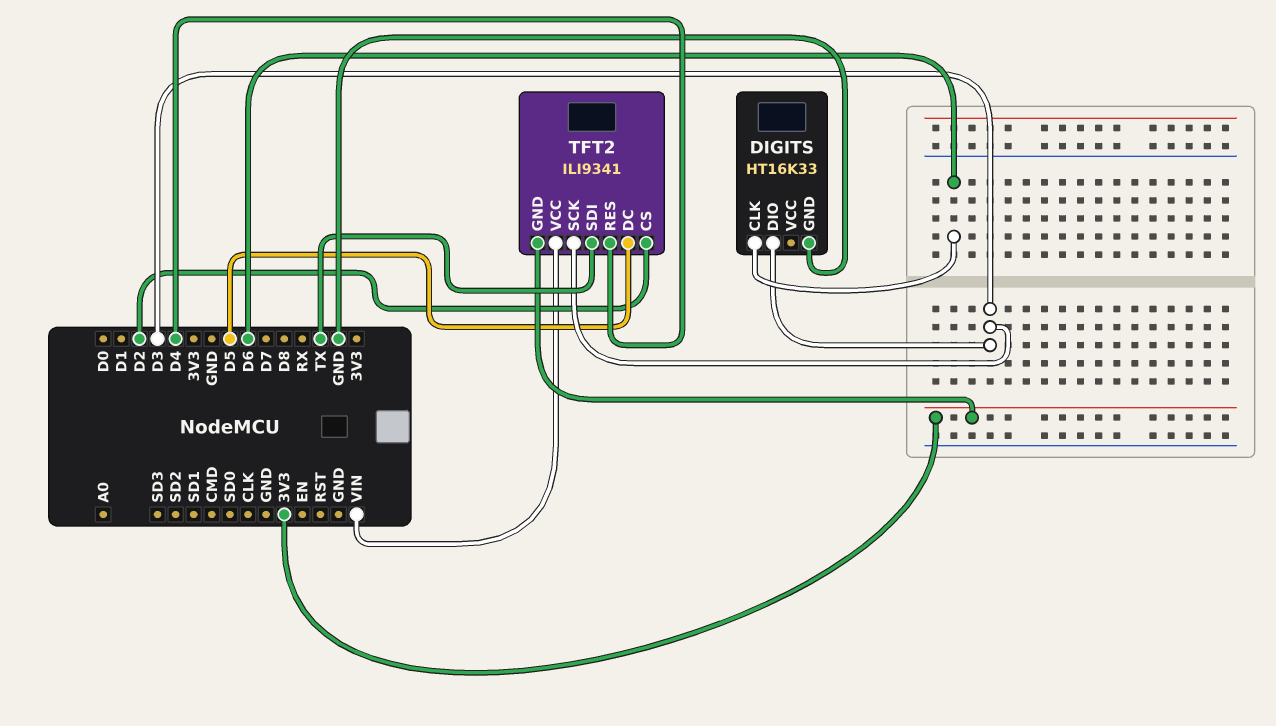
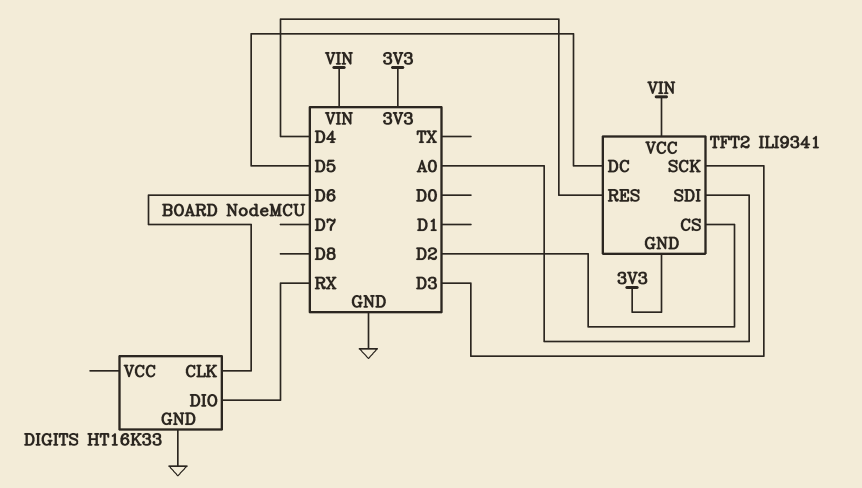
DIGITS pin DIO: D3 -> RX
TFT2 pin SDI: TX -> A0

